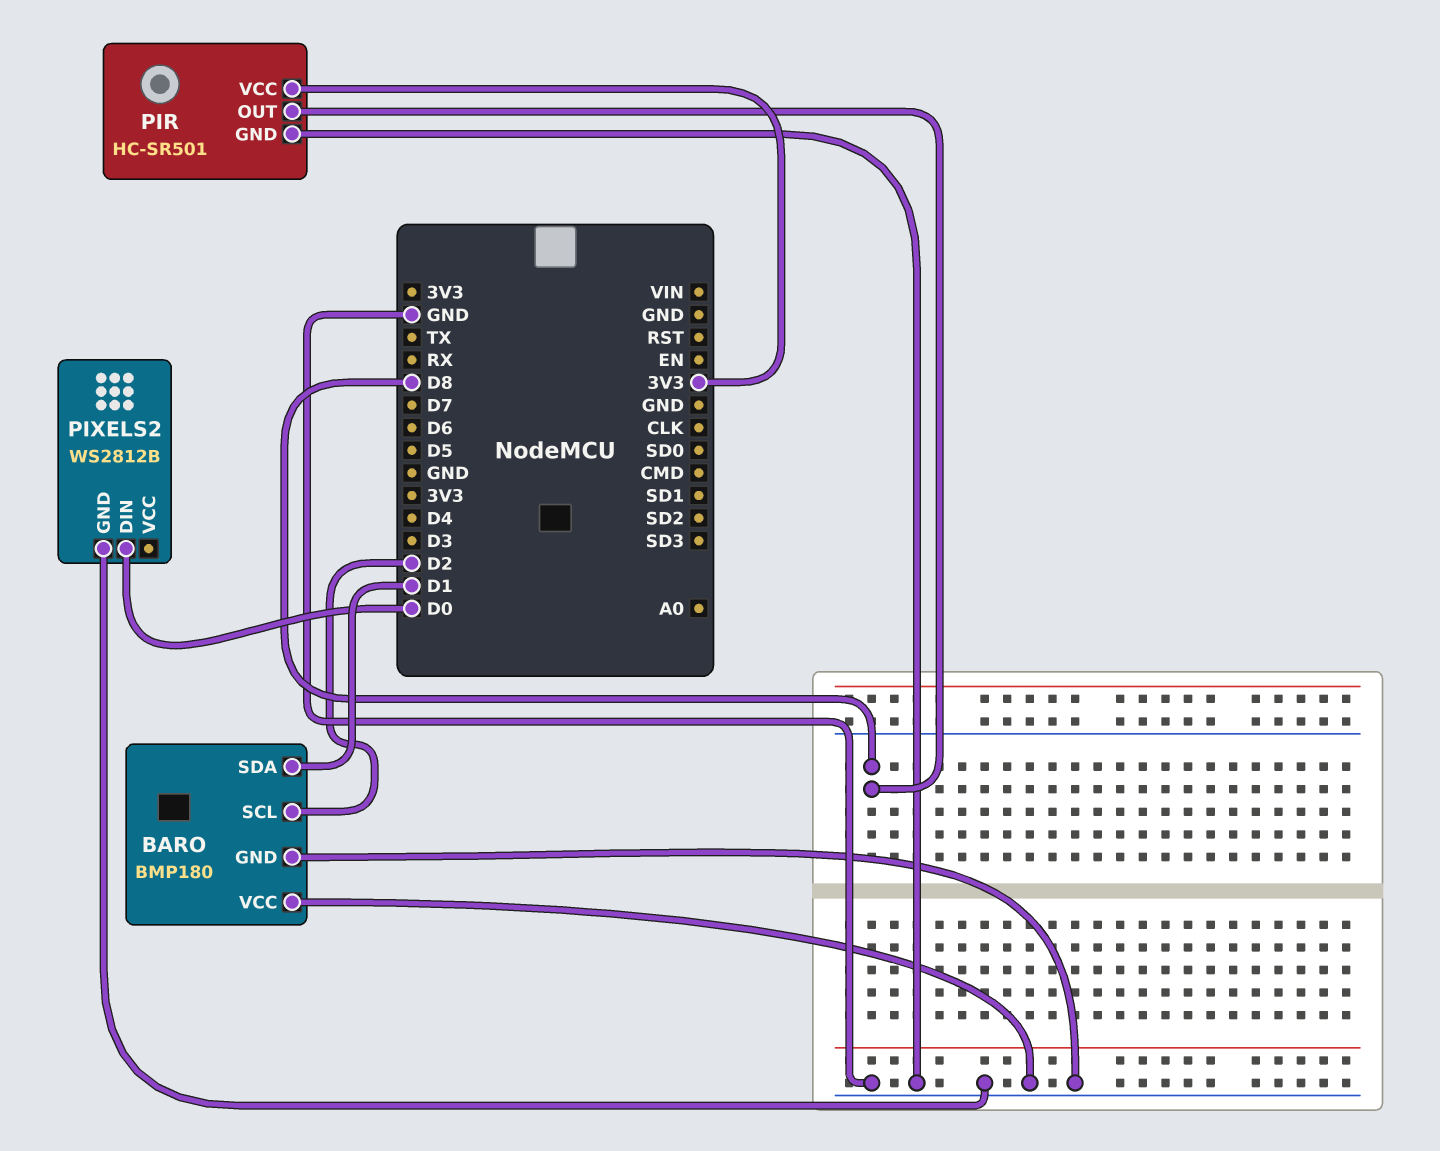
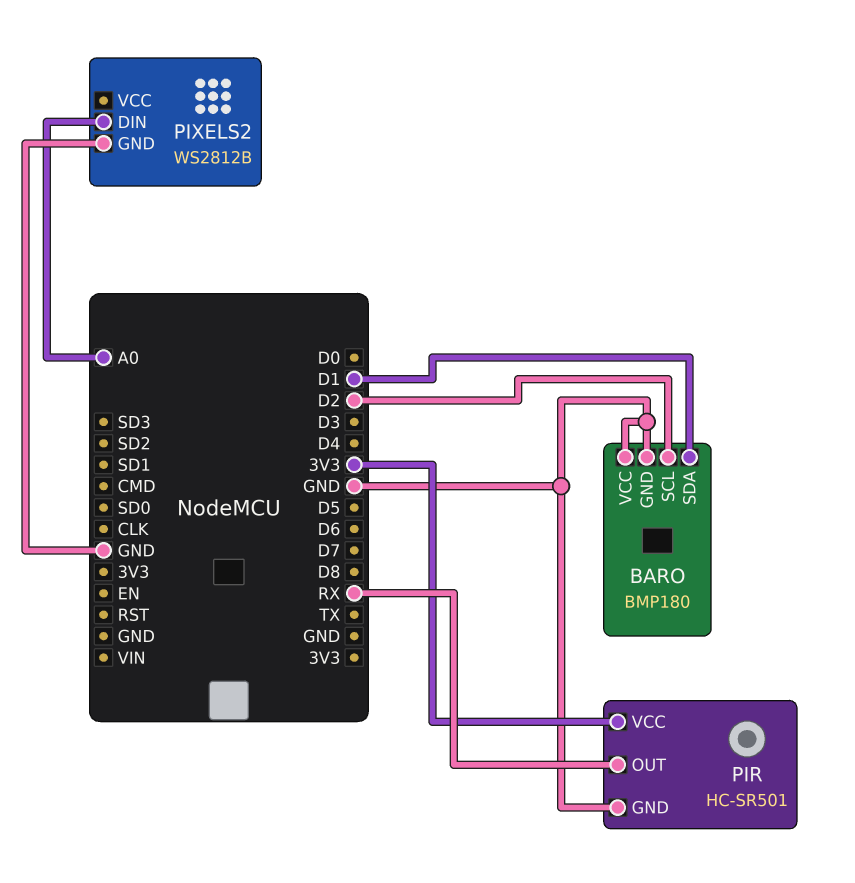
PIR pin OUT: D8 -> RX
PIXELS2 pin DIN: D0 -> A0

